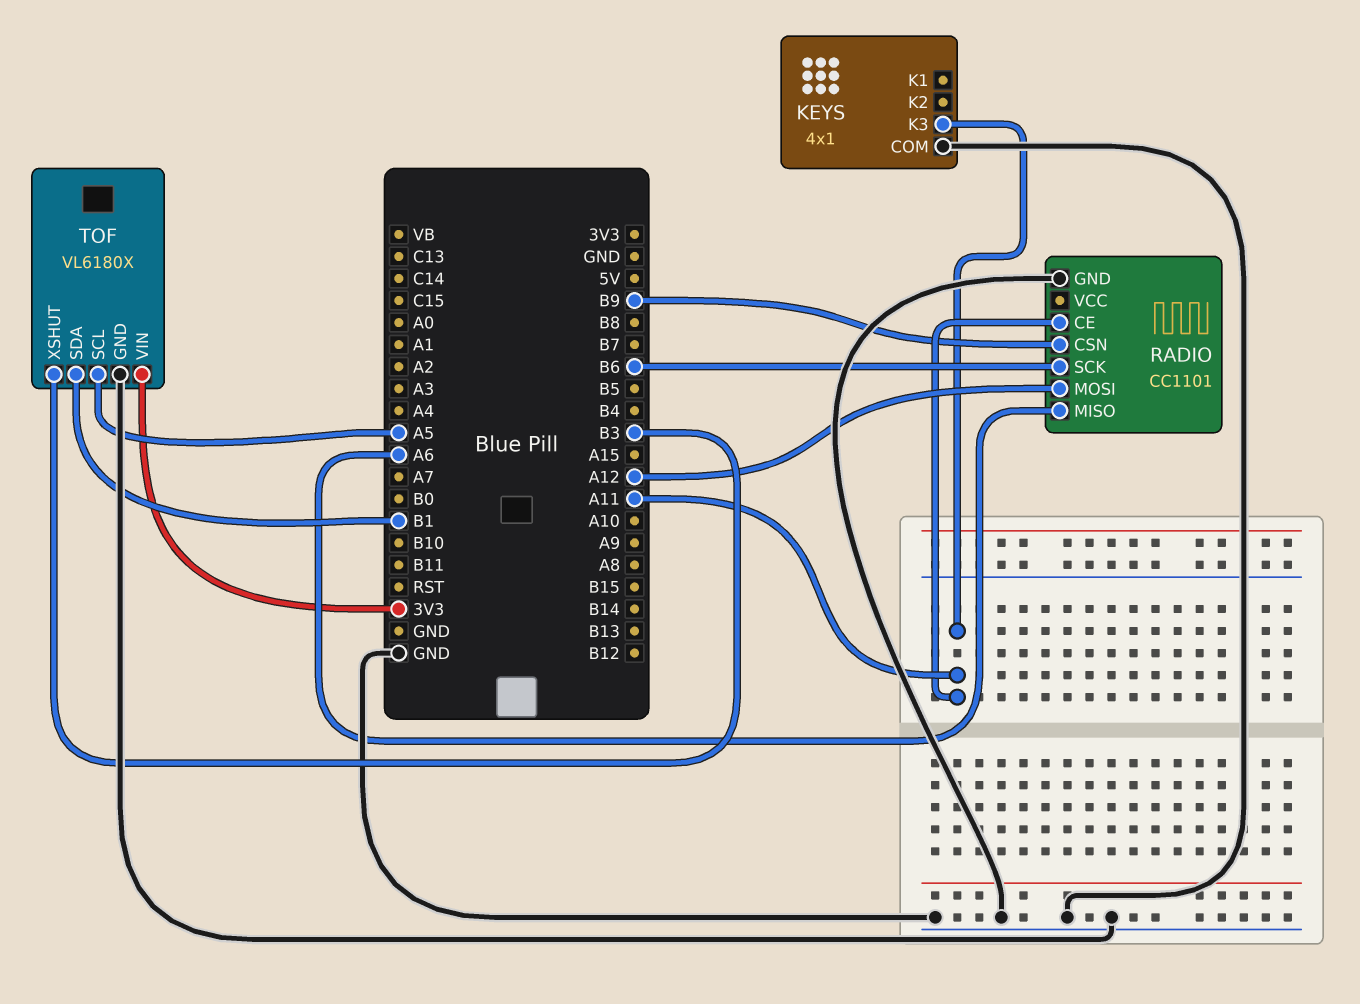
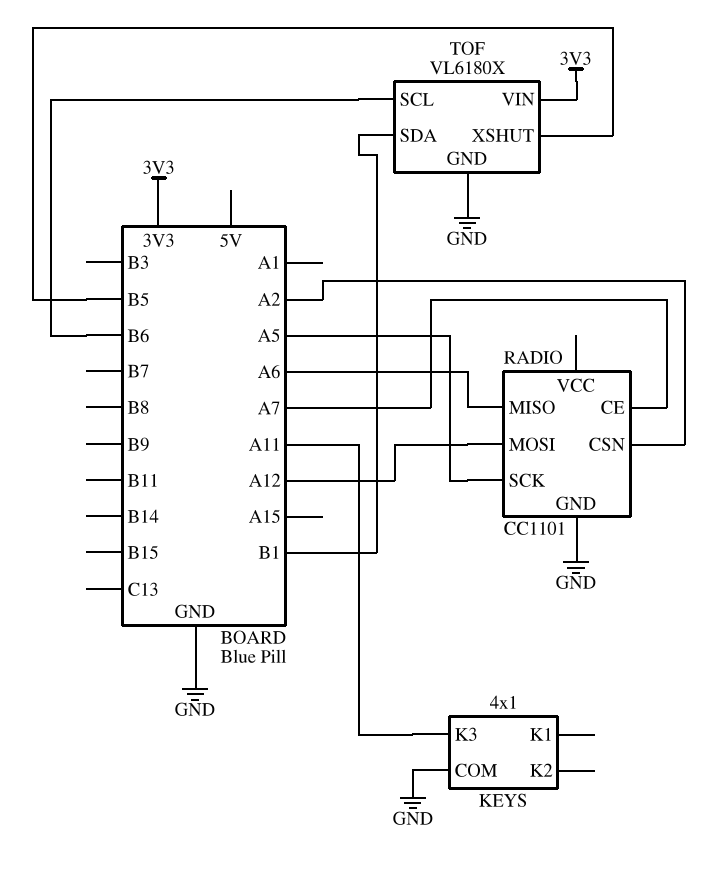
RADIO pin CE: A11 -> A7
RADIO pin CSN: B9 -> A2
RADIO pin SCK: B6 -> A5
TOF pin SCL: A5 -> B6
TOF pin XSHUT: B3 -> B5

